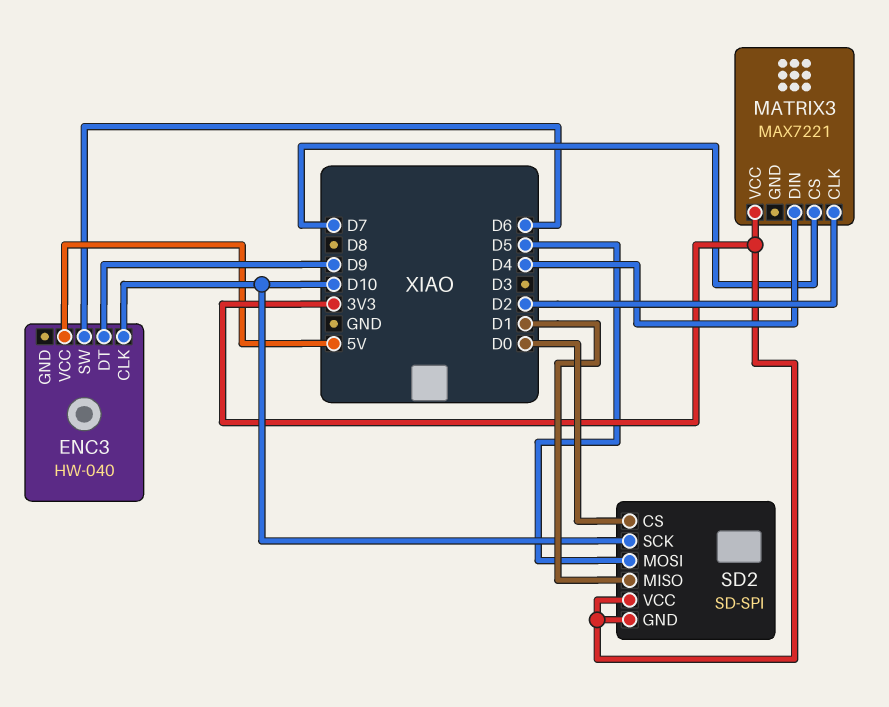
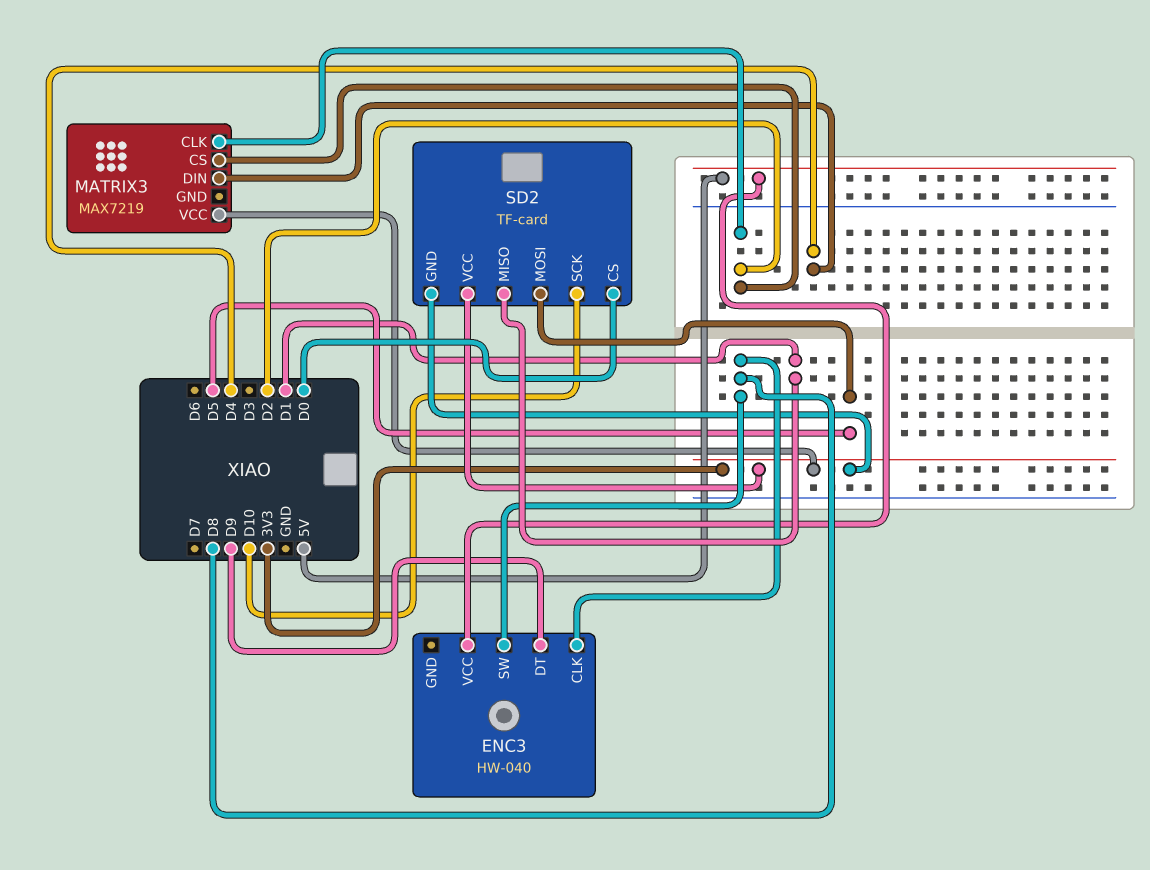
ENC3 pin CLK: D10 -> D8
ENC3 pin SW: D6 -> D8
MATRIX3: MAX7221 -> MAX7219
MATRIX3 pin CS: D7 -> D2
SD2: SD-SPI -> TF-card

